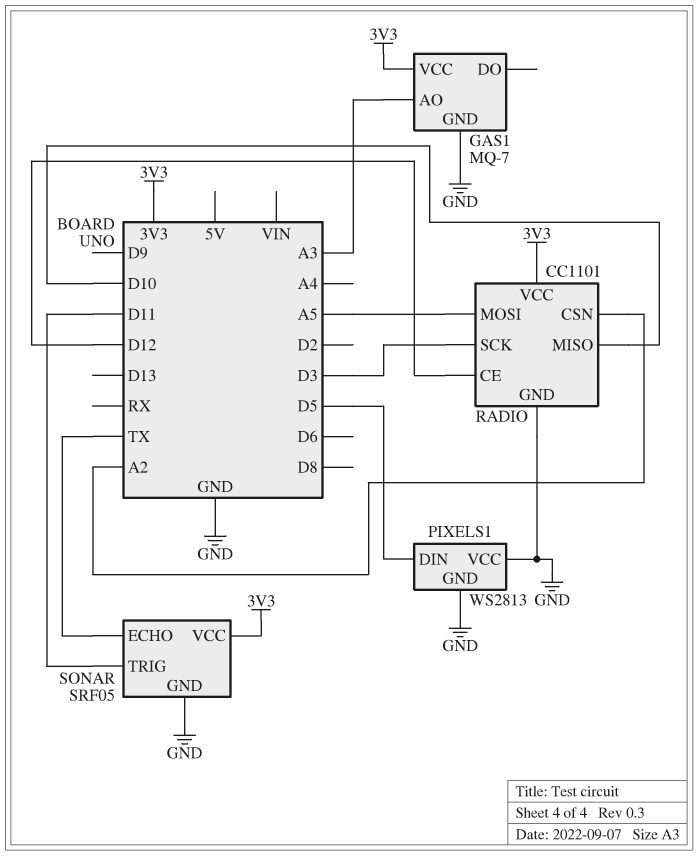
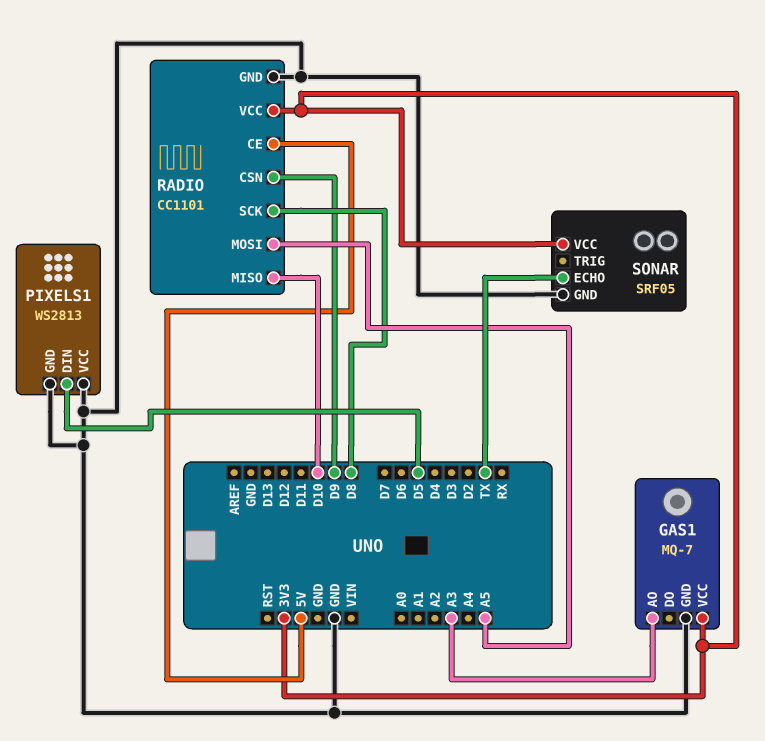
RADIO pin CE: D12 -> 5V
RADIO pin CSN: A2 -> D9
RADIO pin SCK: D3 -> D8
SONAR pin TRIG: D11 -> none

